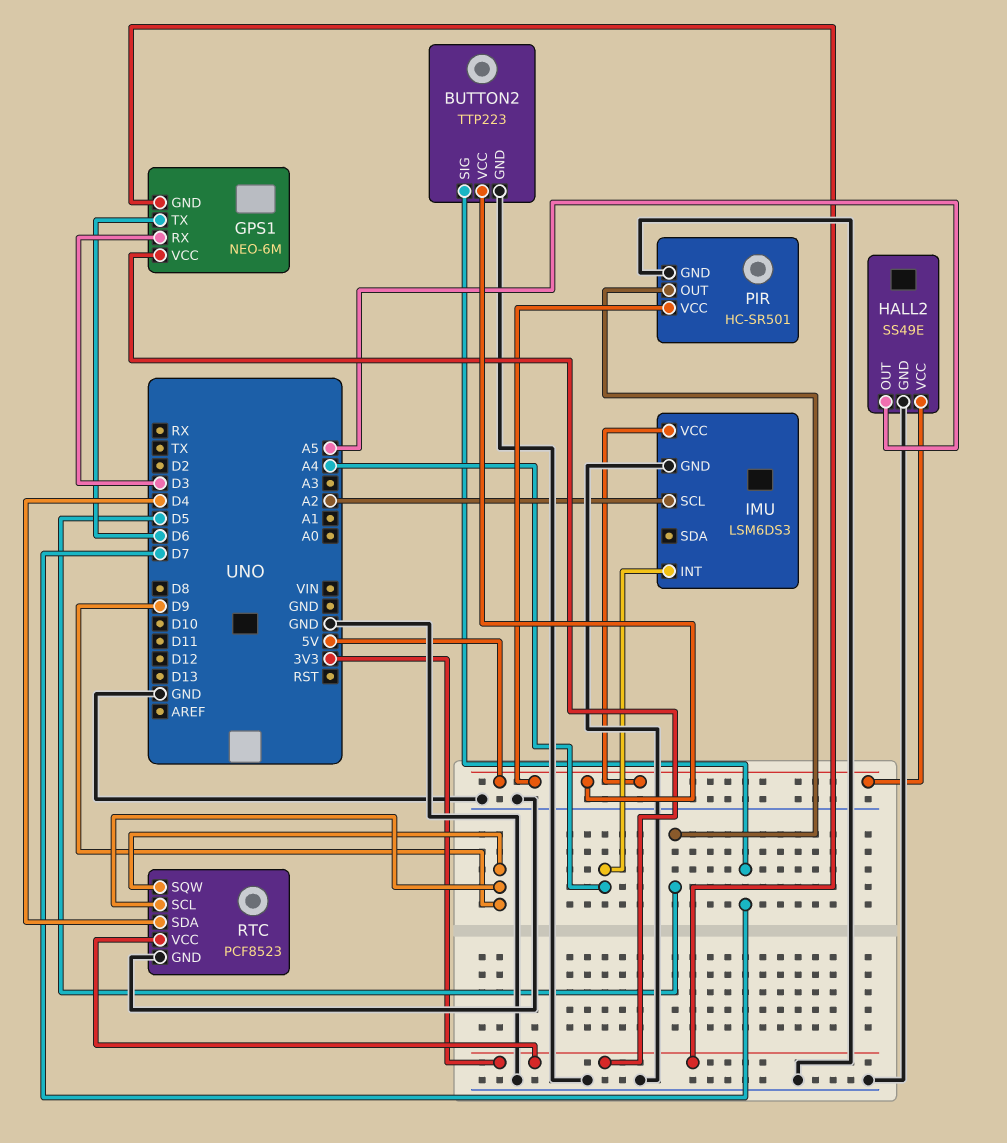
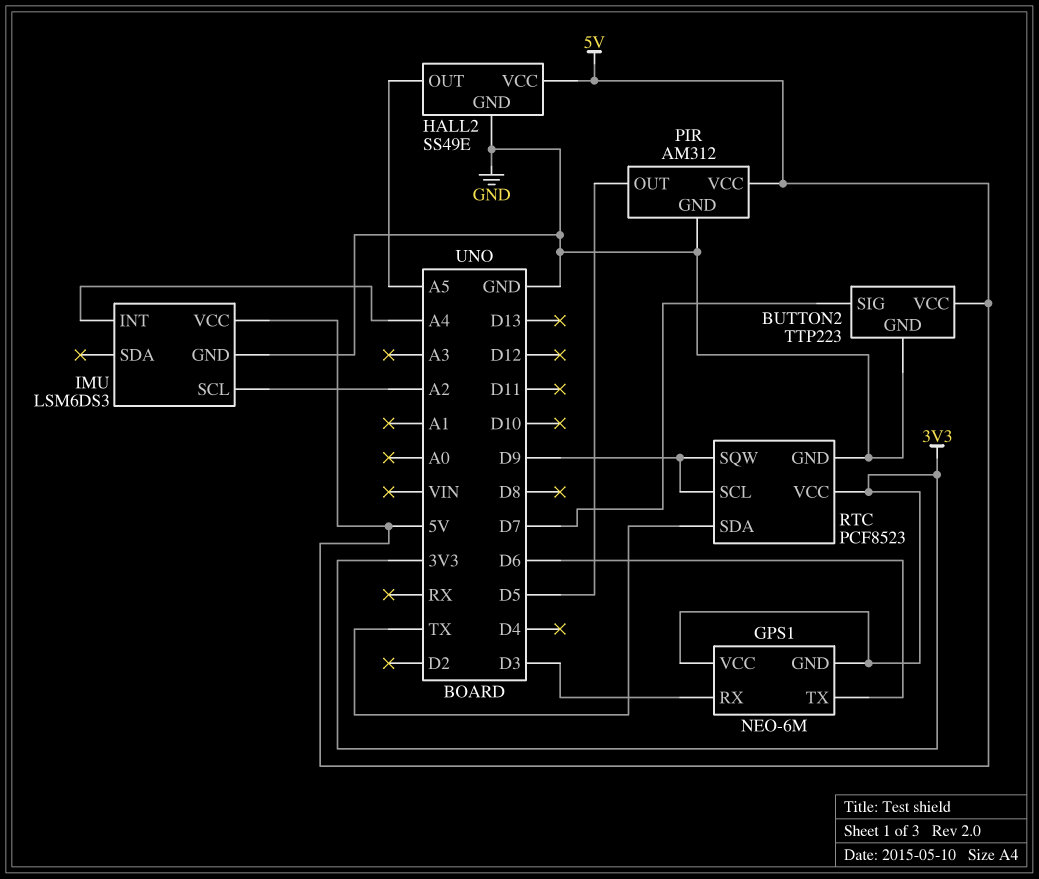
PIR: HC-SR501 -> AM312
RTC pin SDA: D4 -> TX

